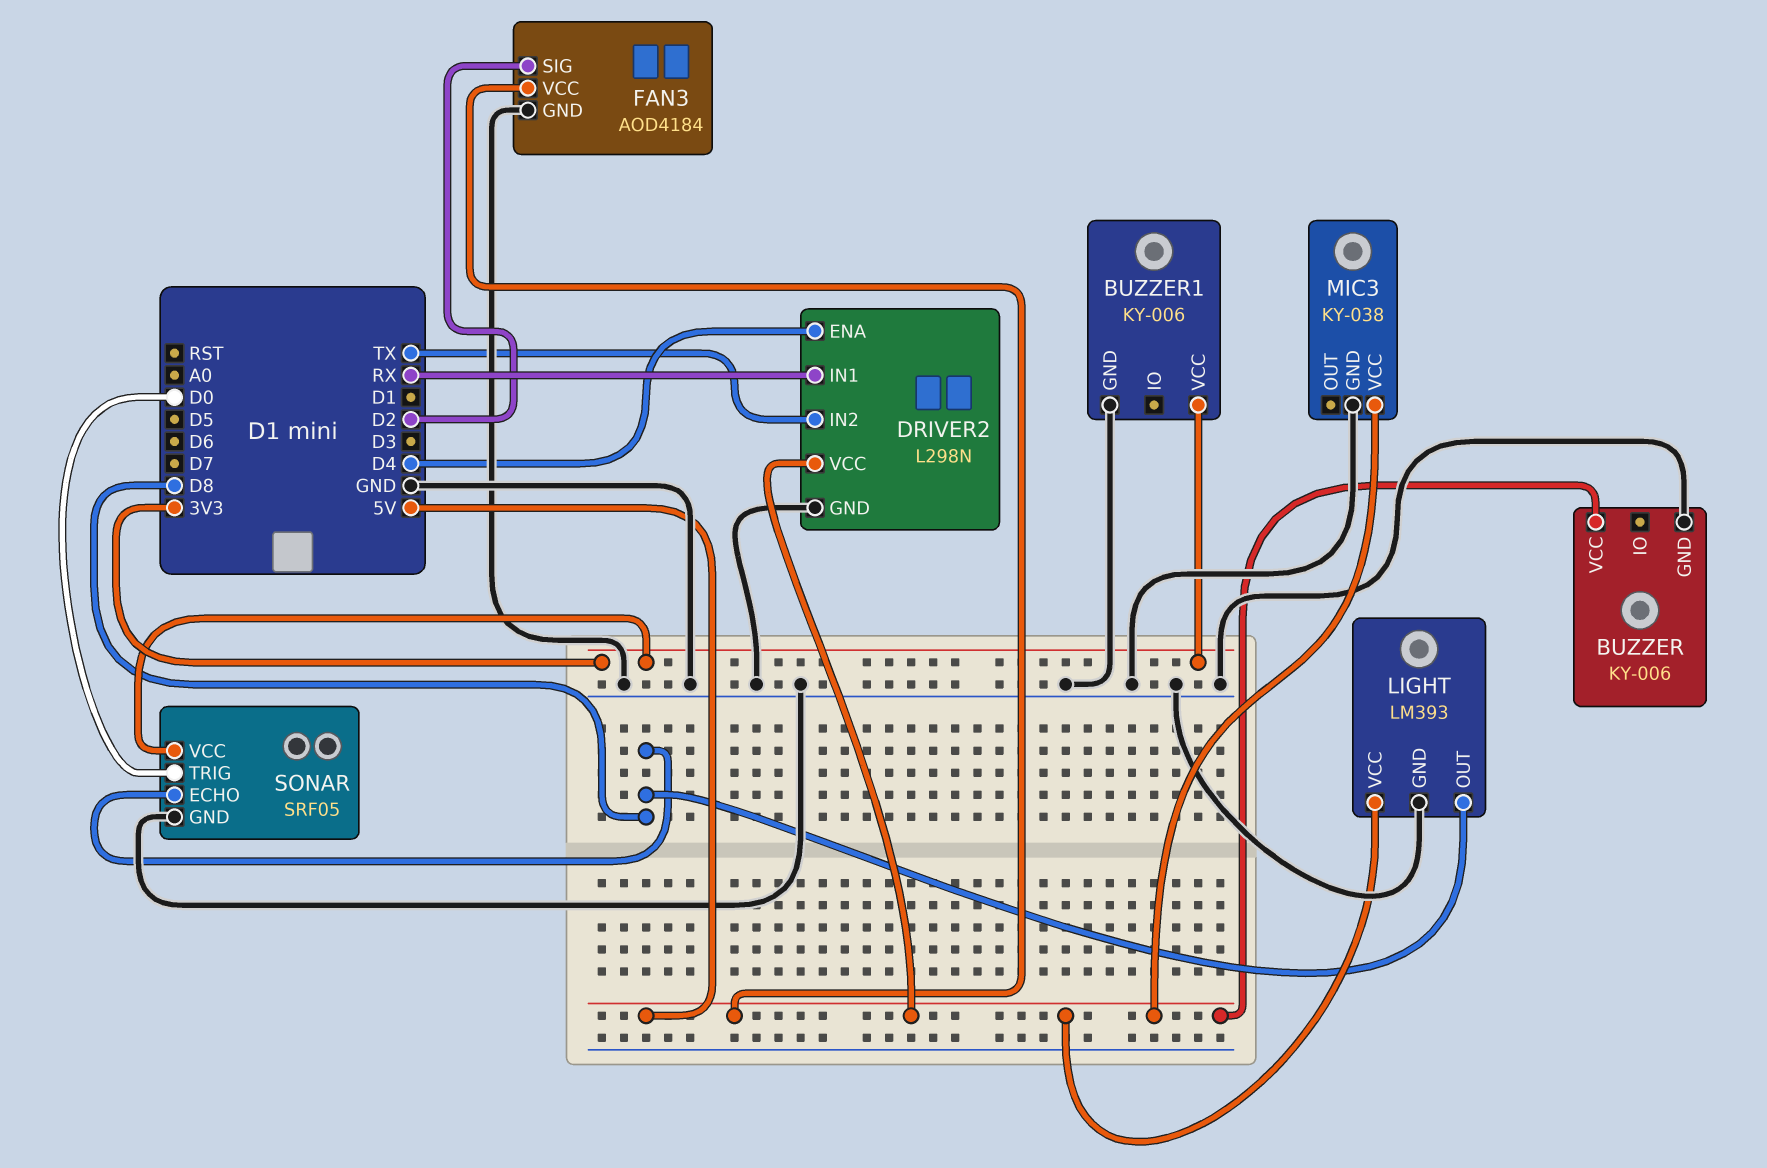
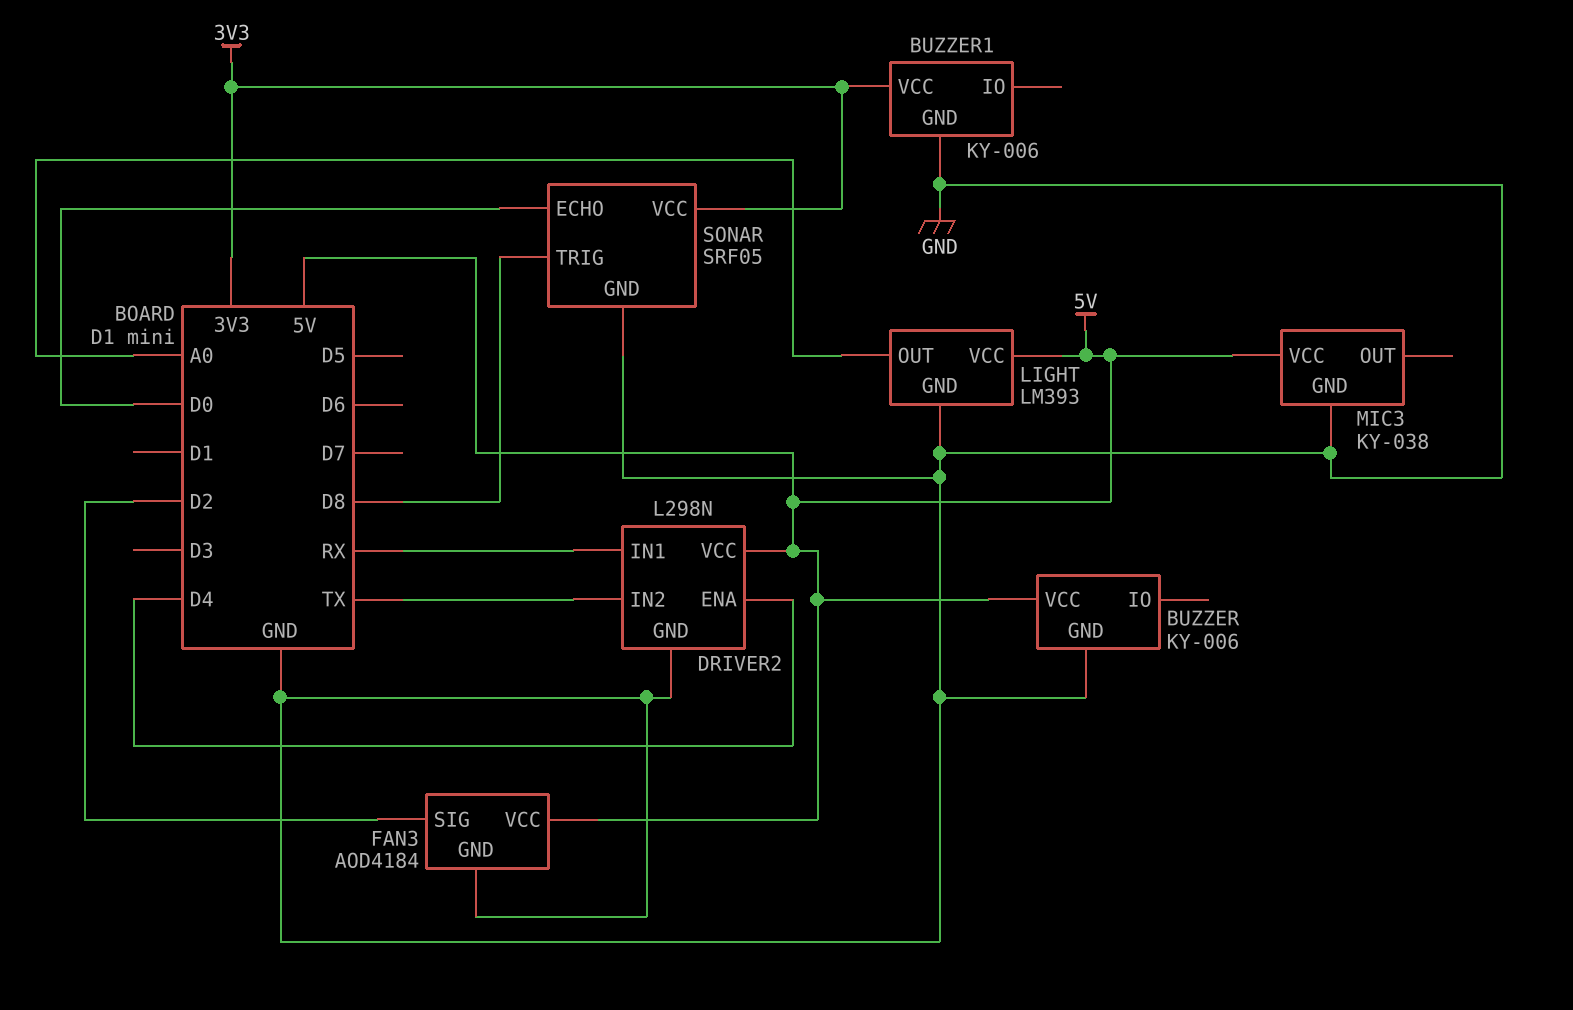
LIGHT pin OUT: D8 -> A0
SONAR pin ECHO: D8 -> D0
SONAR pin TRIG: D0 -> D8

